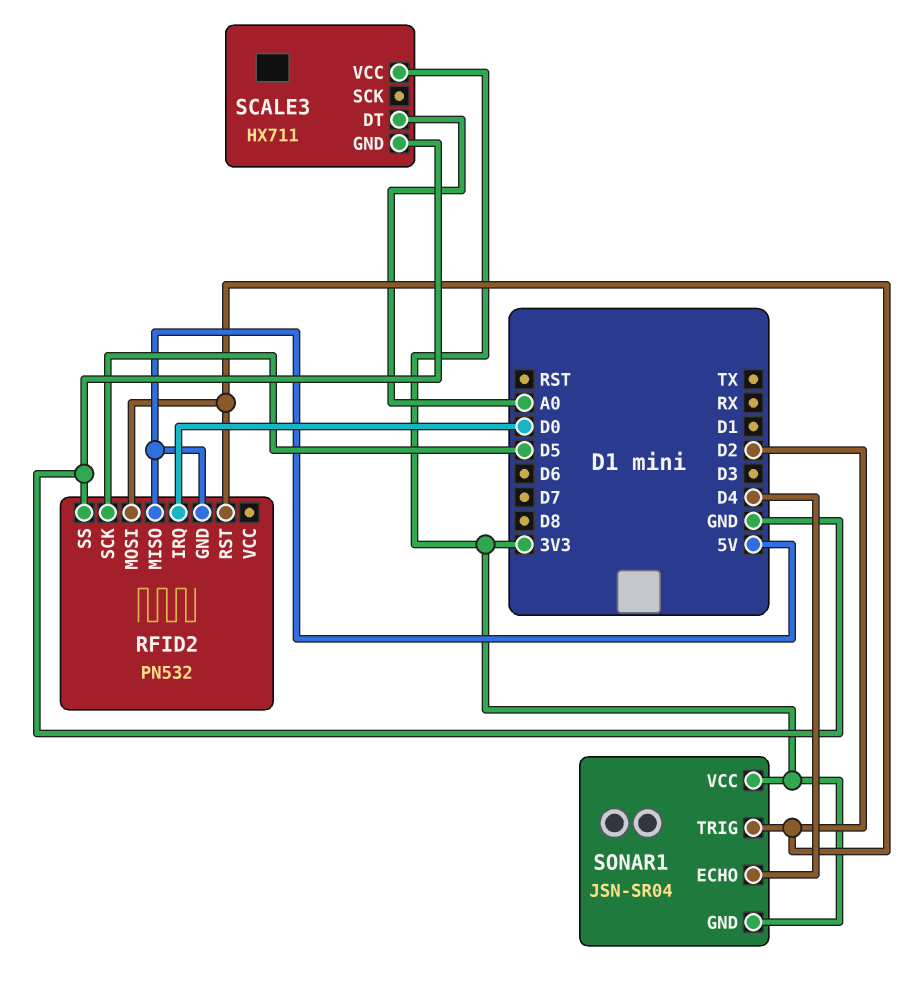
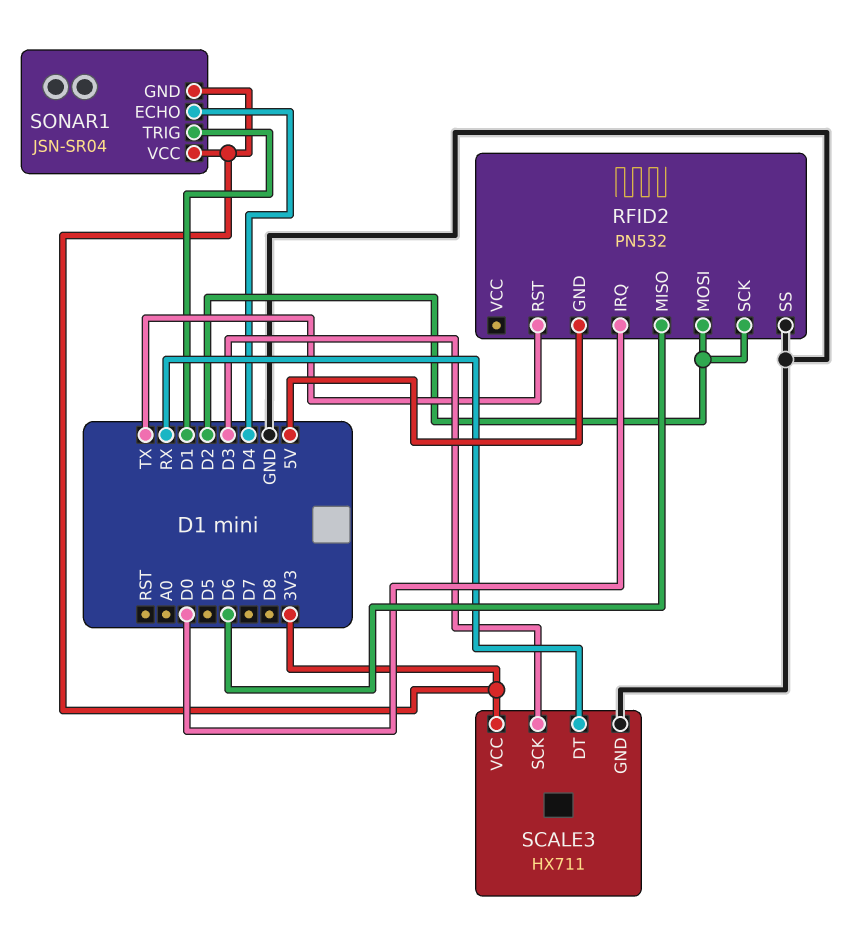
RFID2 pin MISO: 5V -> D6
RFID2 pin RST: D2 -> TX
RFID2 pin SCK: D5 -> D2
SCALE3 pin DT: A0 -> RX
SCALE3 pin SCK: none -> D3
SONAR1 pin TRIG: D2 -> D1

